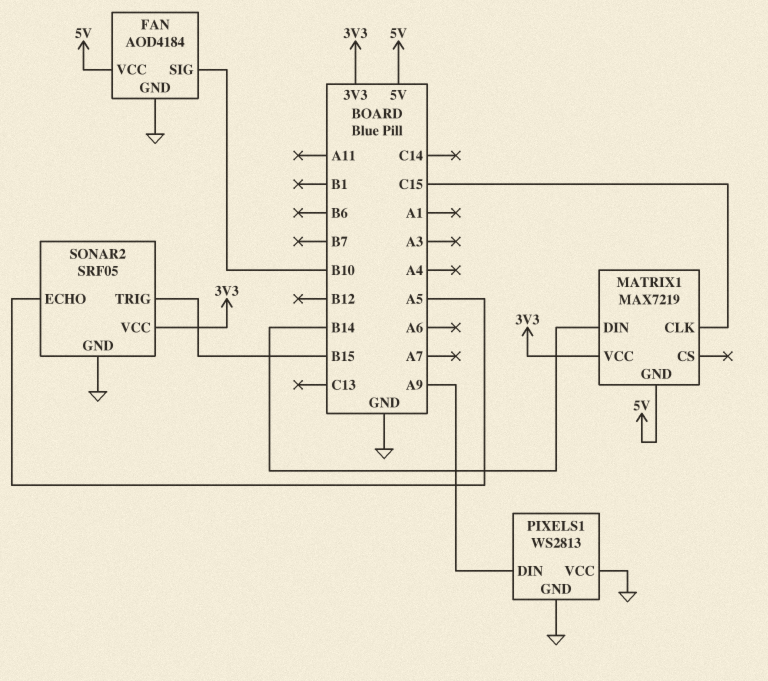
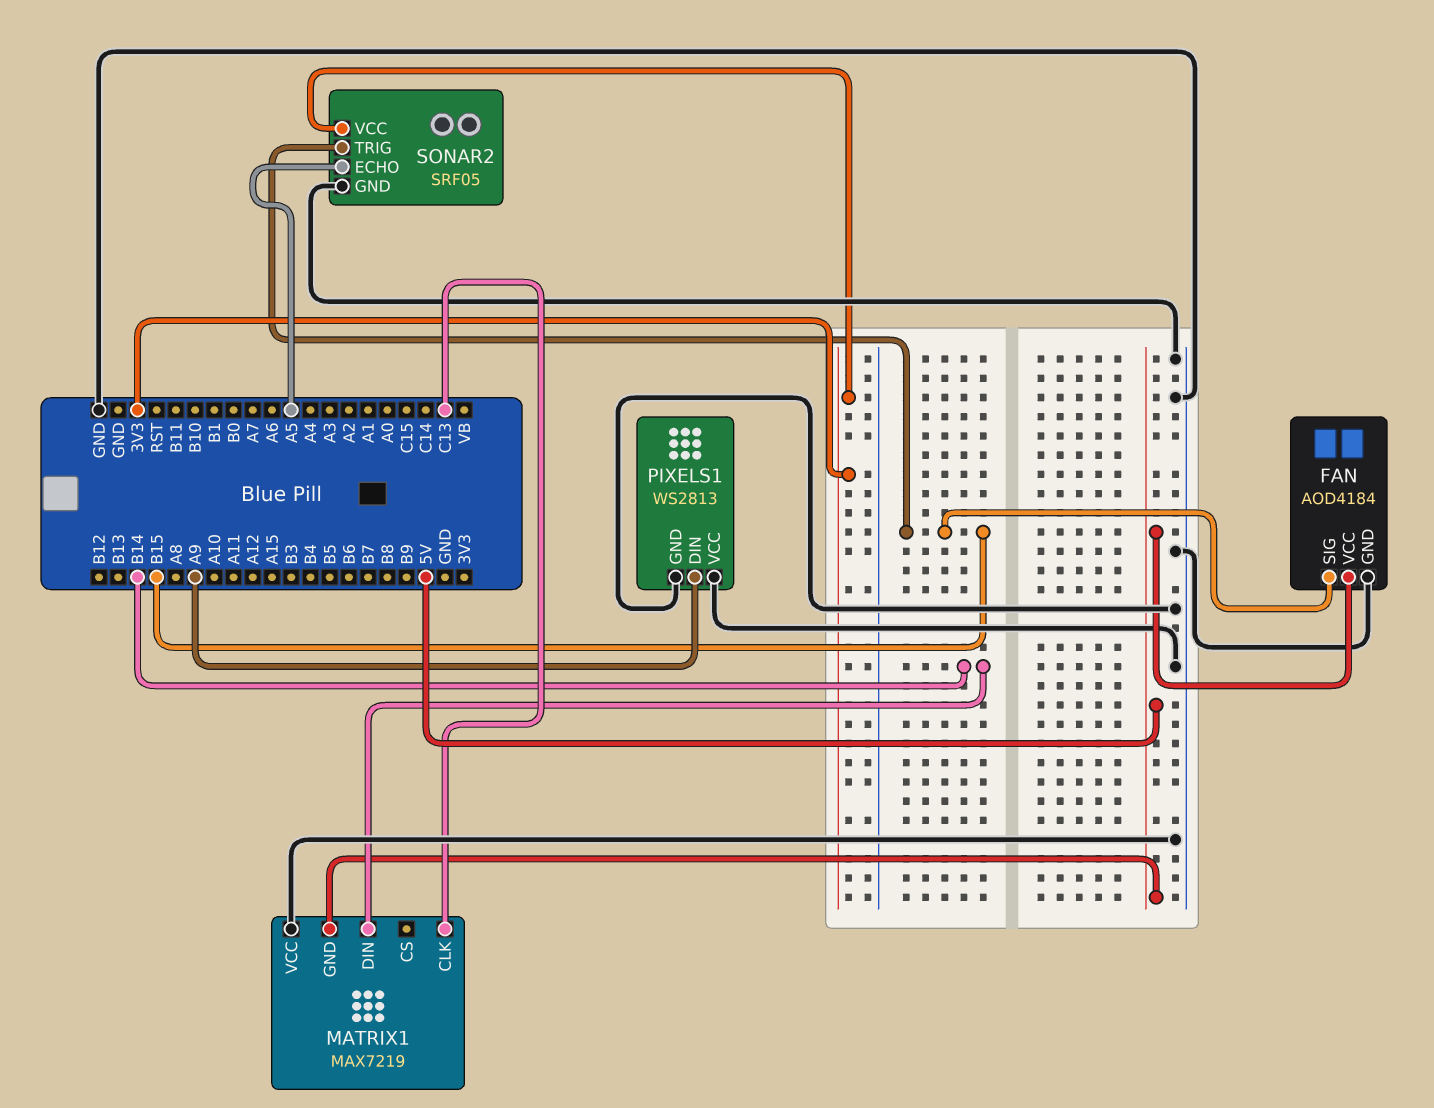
FAN pin SIG: B10 -> B15
MATRIX1 pin CLK: C15 -> C13
MATRIX1 pin VCC: 3V3 -> GND

